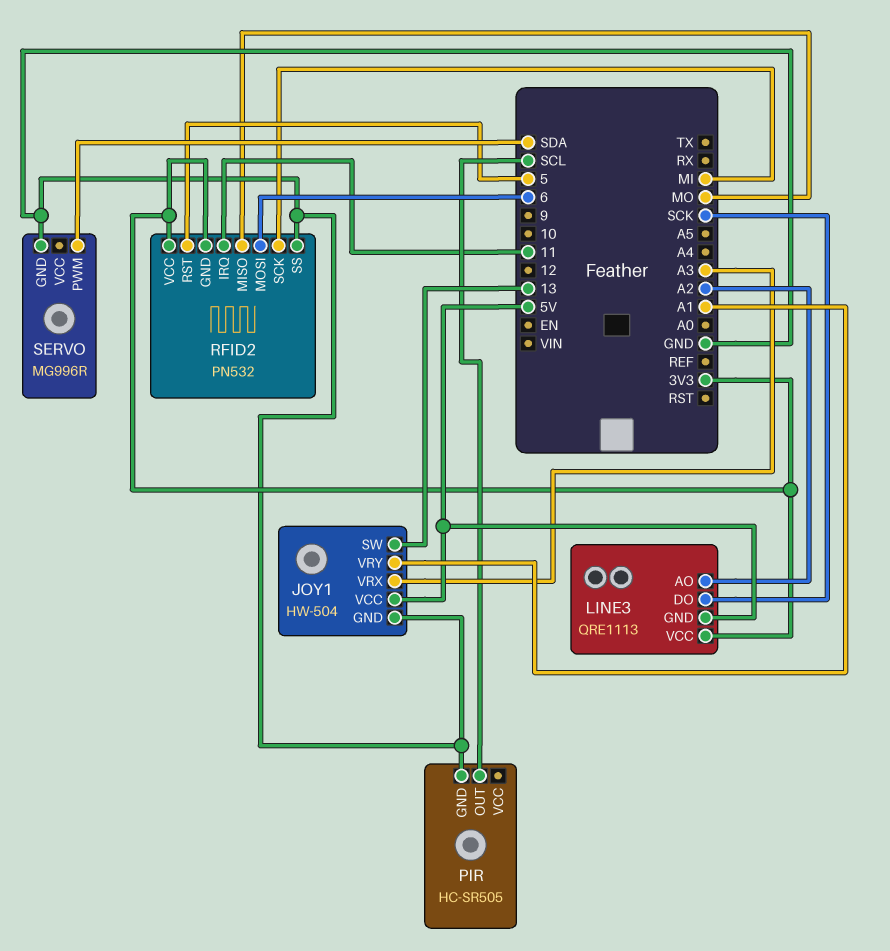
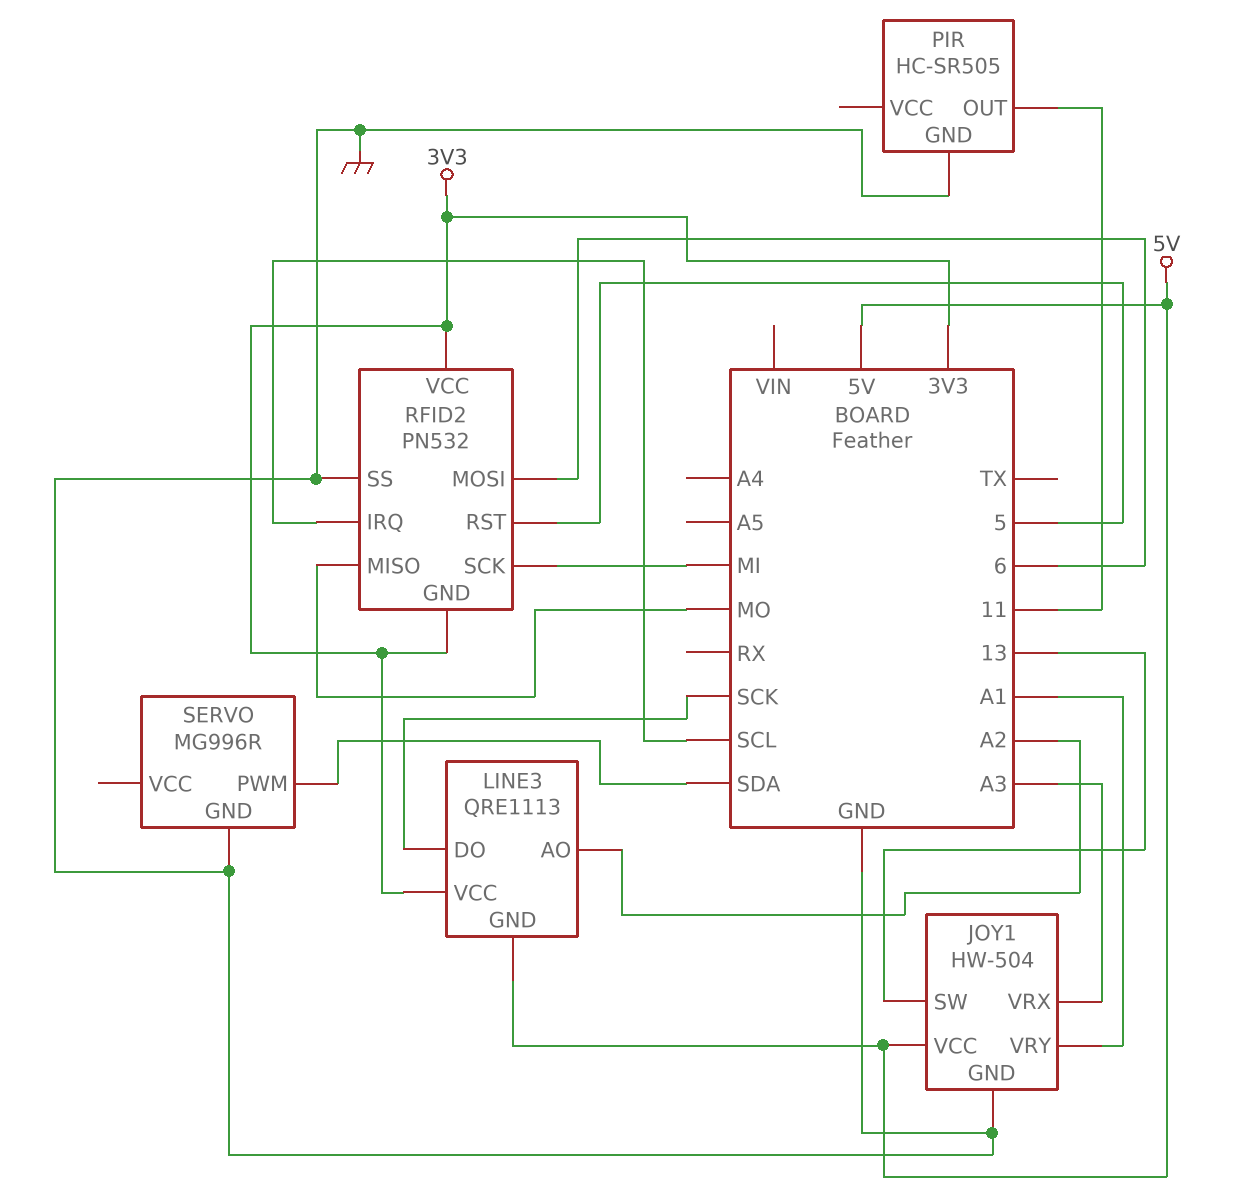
PIR pin OUT: SCL -> 11
RFID2 pin IRQ: 11 -> SCL

